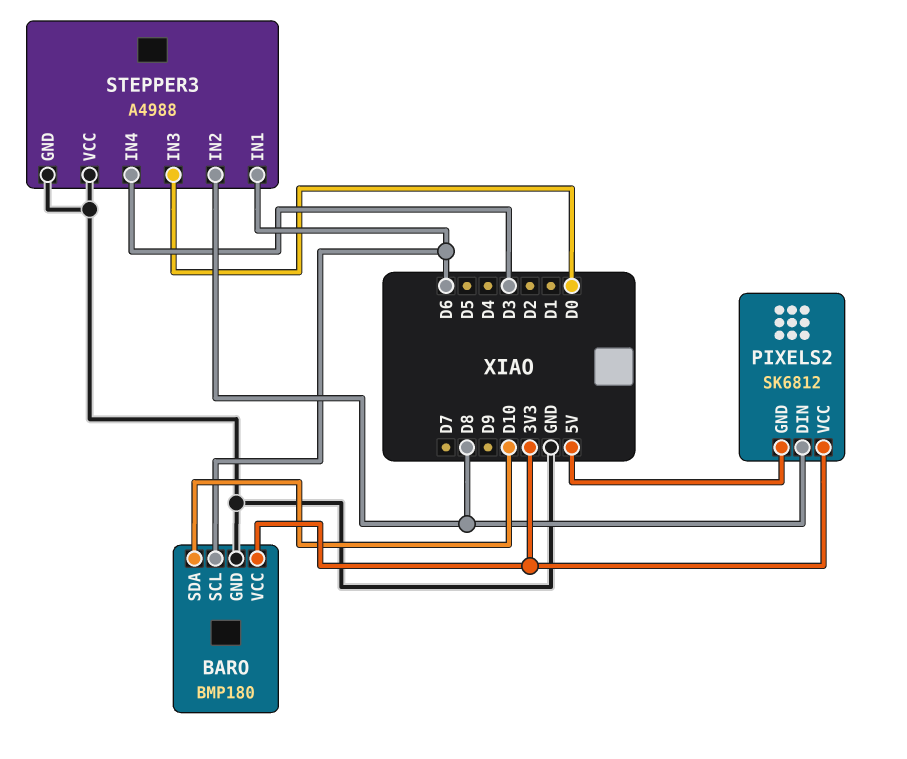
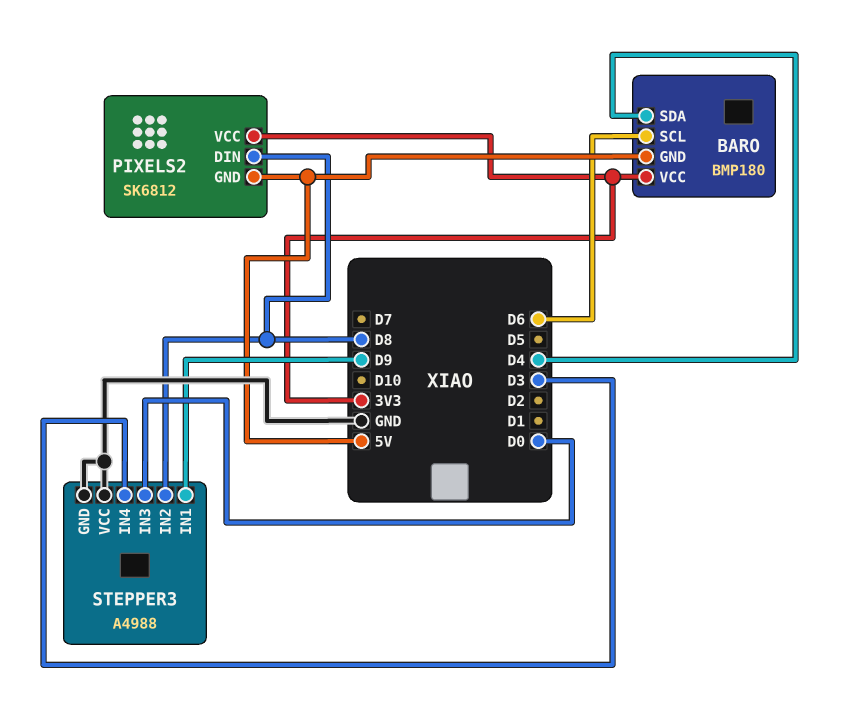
BARO pin GND: GND -> 5V
BARO pin SDA: D10 -> D4
STEPPER3 pin IN1: D6 -> D9

